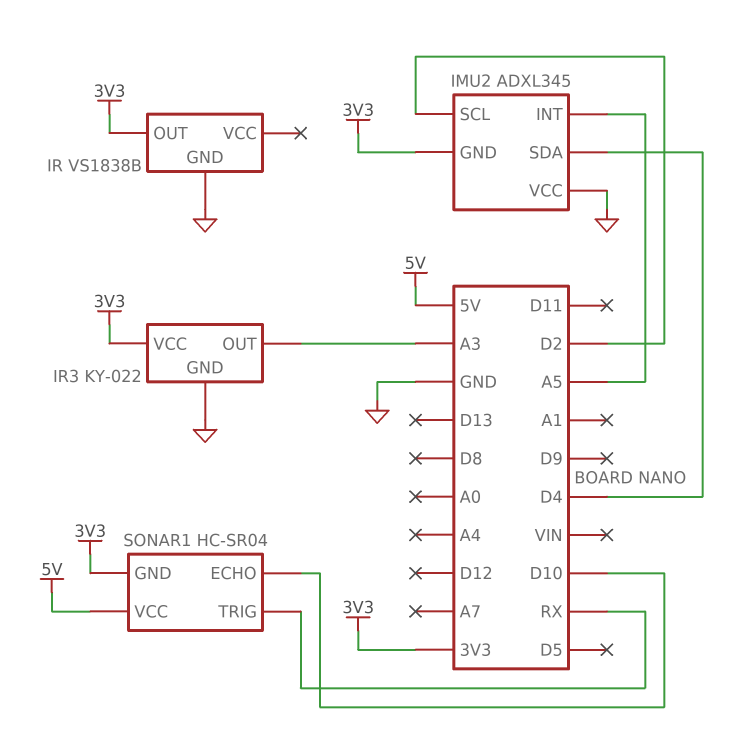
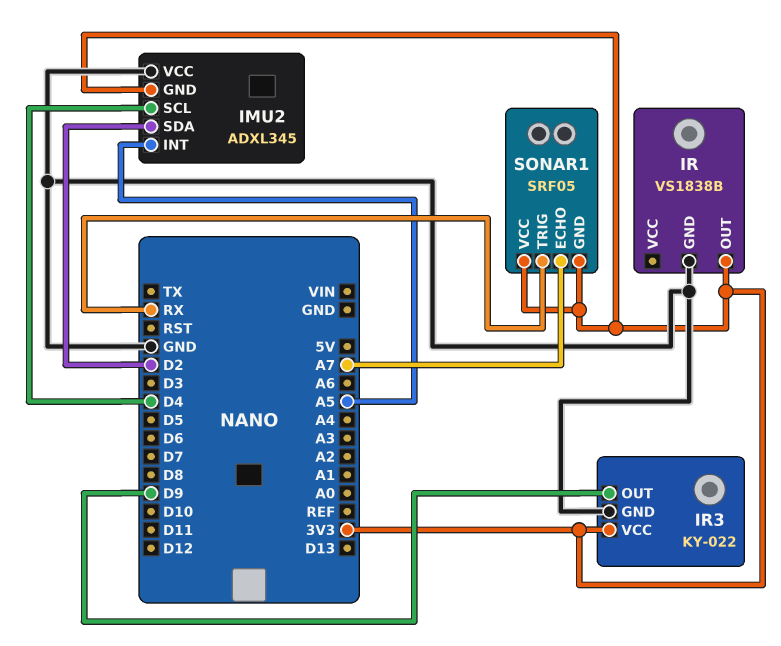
IMU2 pin SCL: D2 -> D4
IMU2 pin SDA: D4 -> D2
IR3 pin OUT: A3 -> D9
SONAR1: HC-SR04 -> SRF05
SONAR1 pin ECHO: D10 -> A7
SONAR1 pin VCC: 5V -> 3V3

